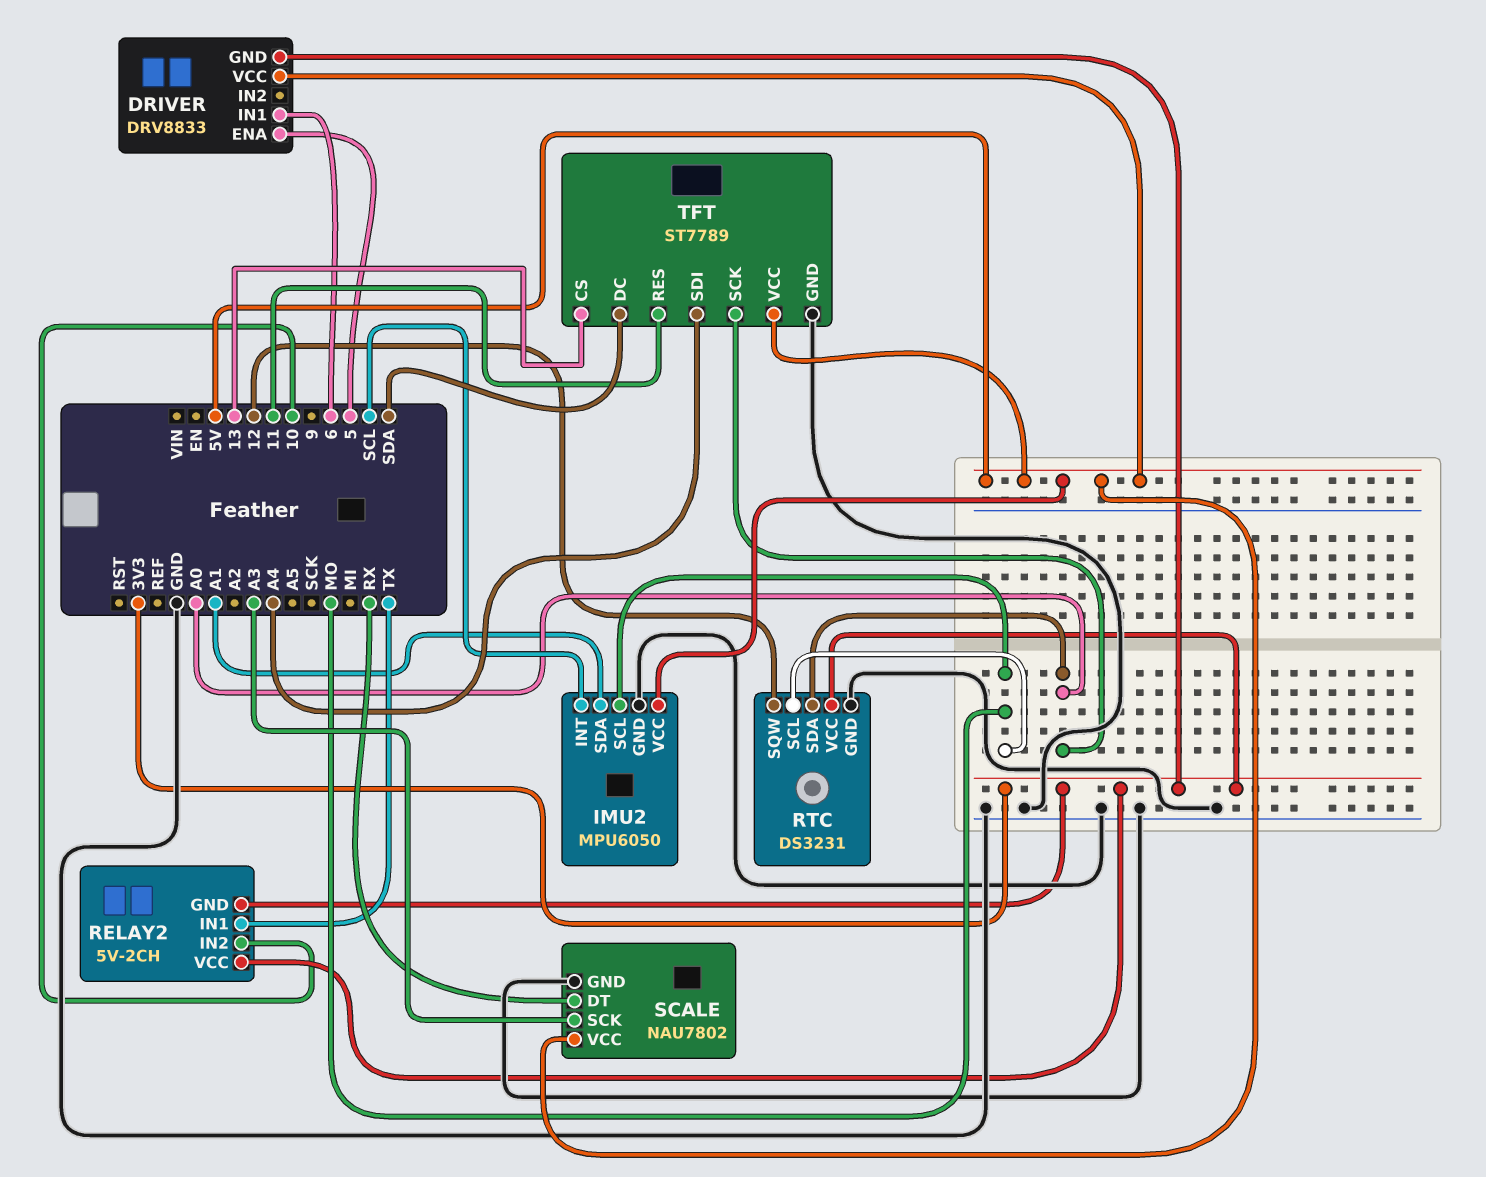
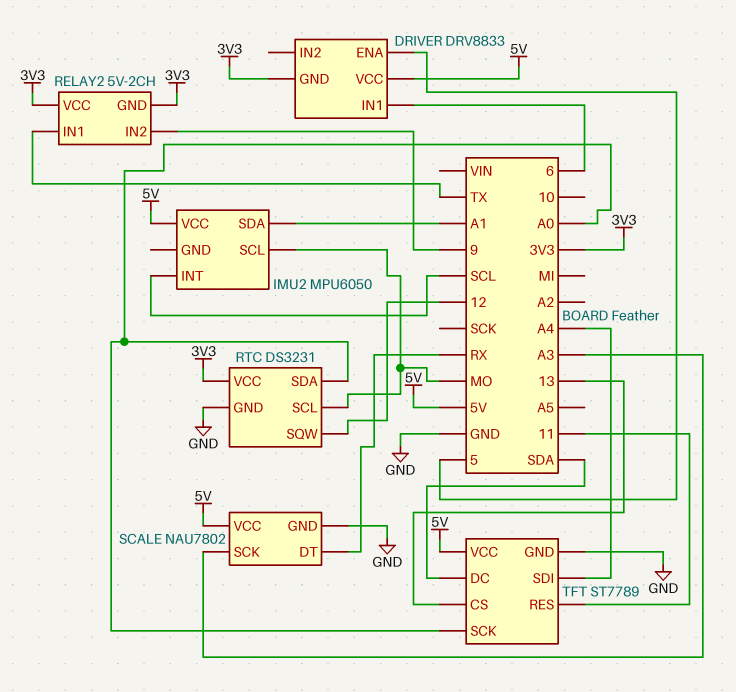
IMU2 pin GND: GND -> none
RELAY2 pin IN2: 10 -> 9

